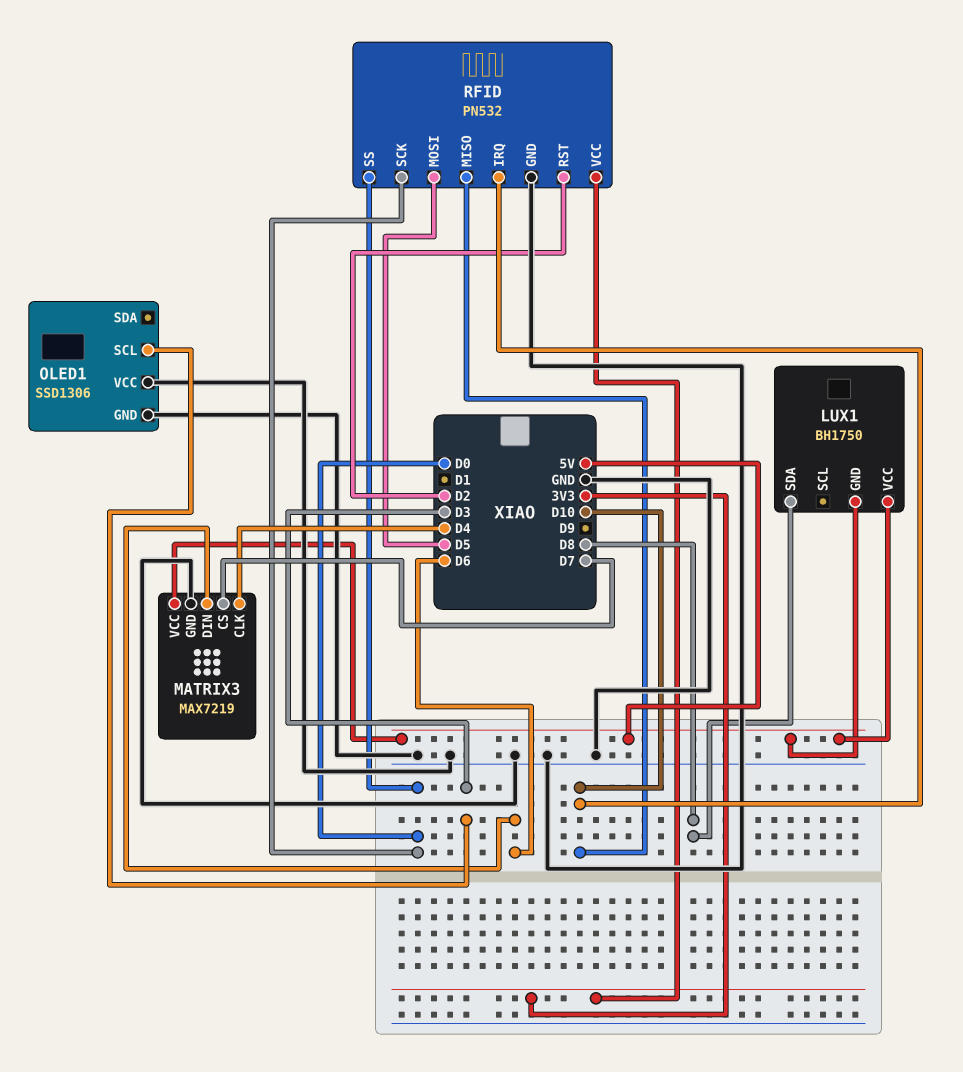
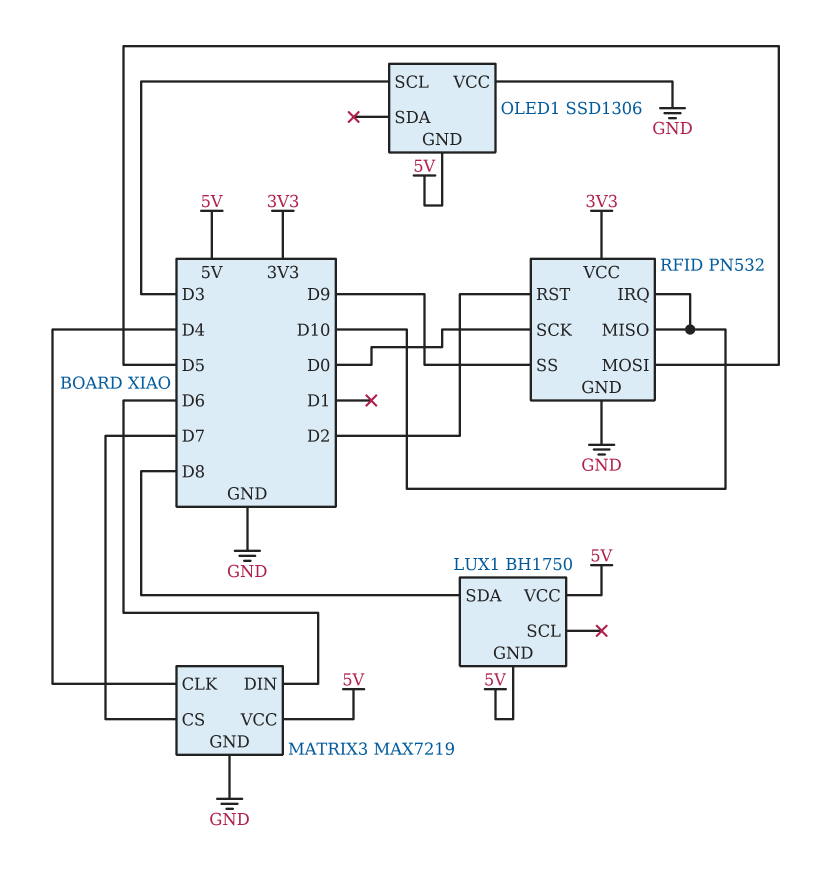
OLED1 pin GND: GND -> 5V
RFID pin SS: D0 -> D9

